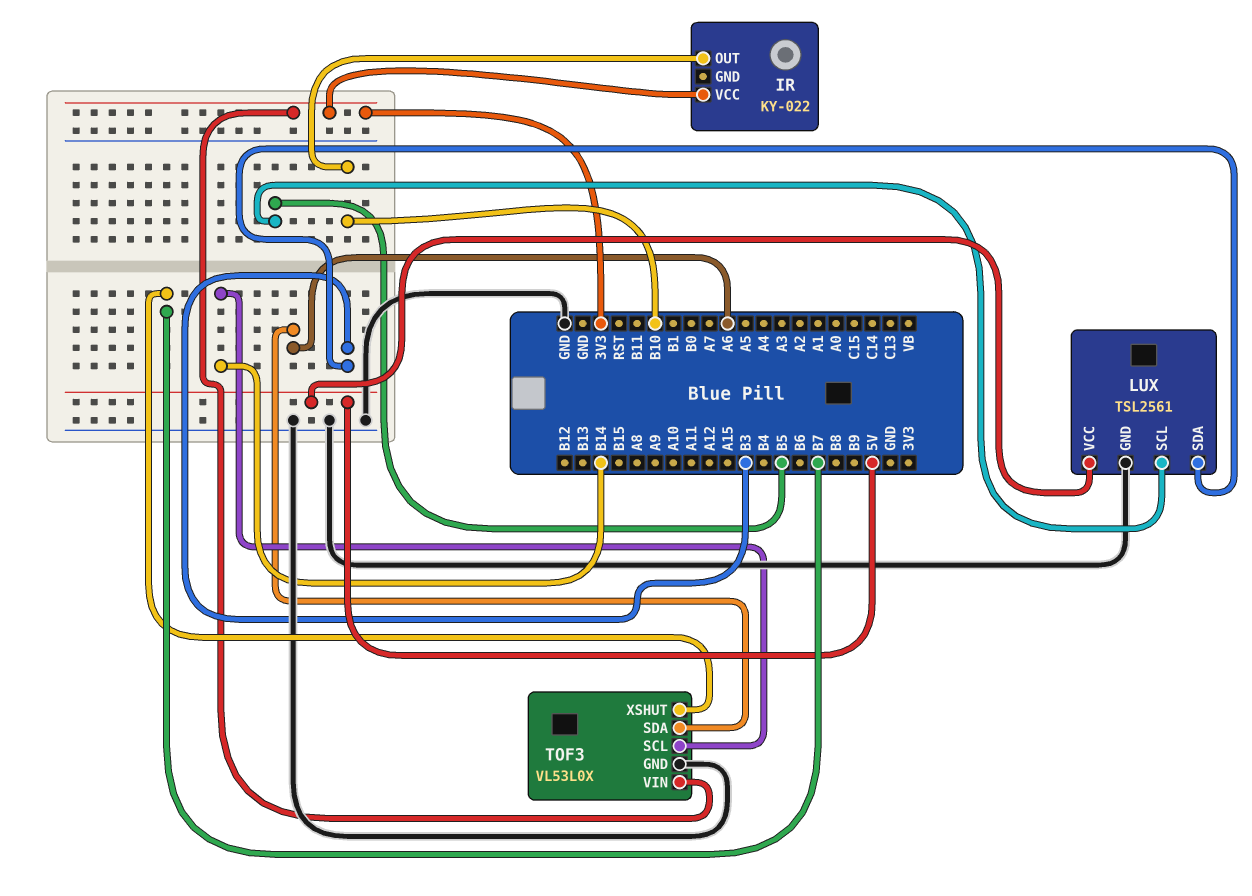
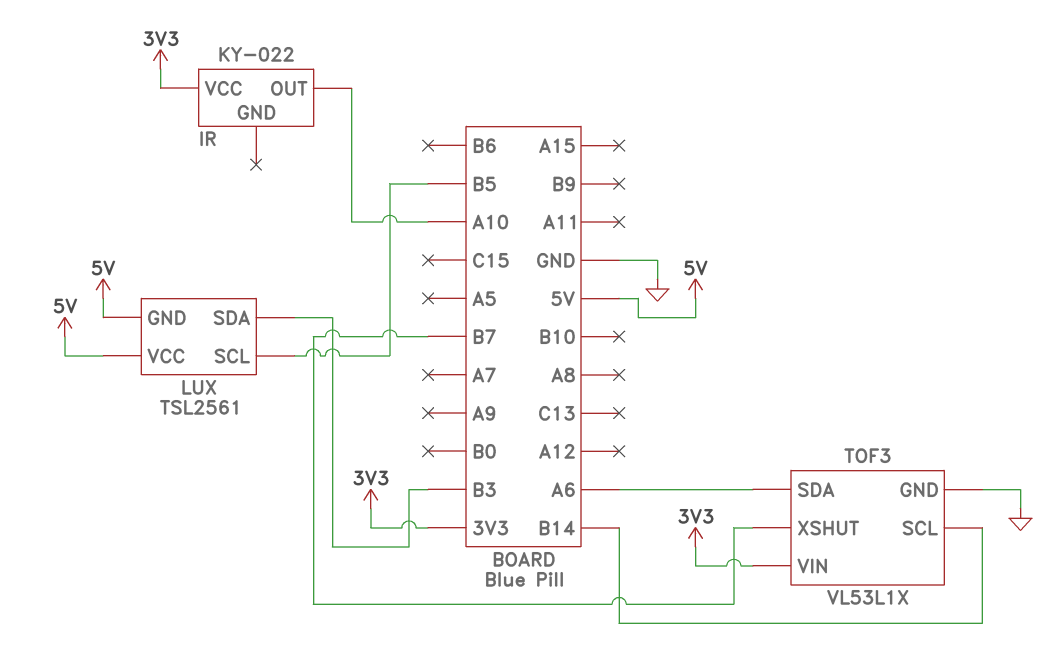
IR pin OUT: B10 -> A10
LUX pin GND: GND -> 5V
TOF3: VL53L0X -> VL53L1X

